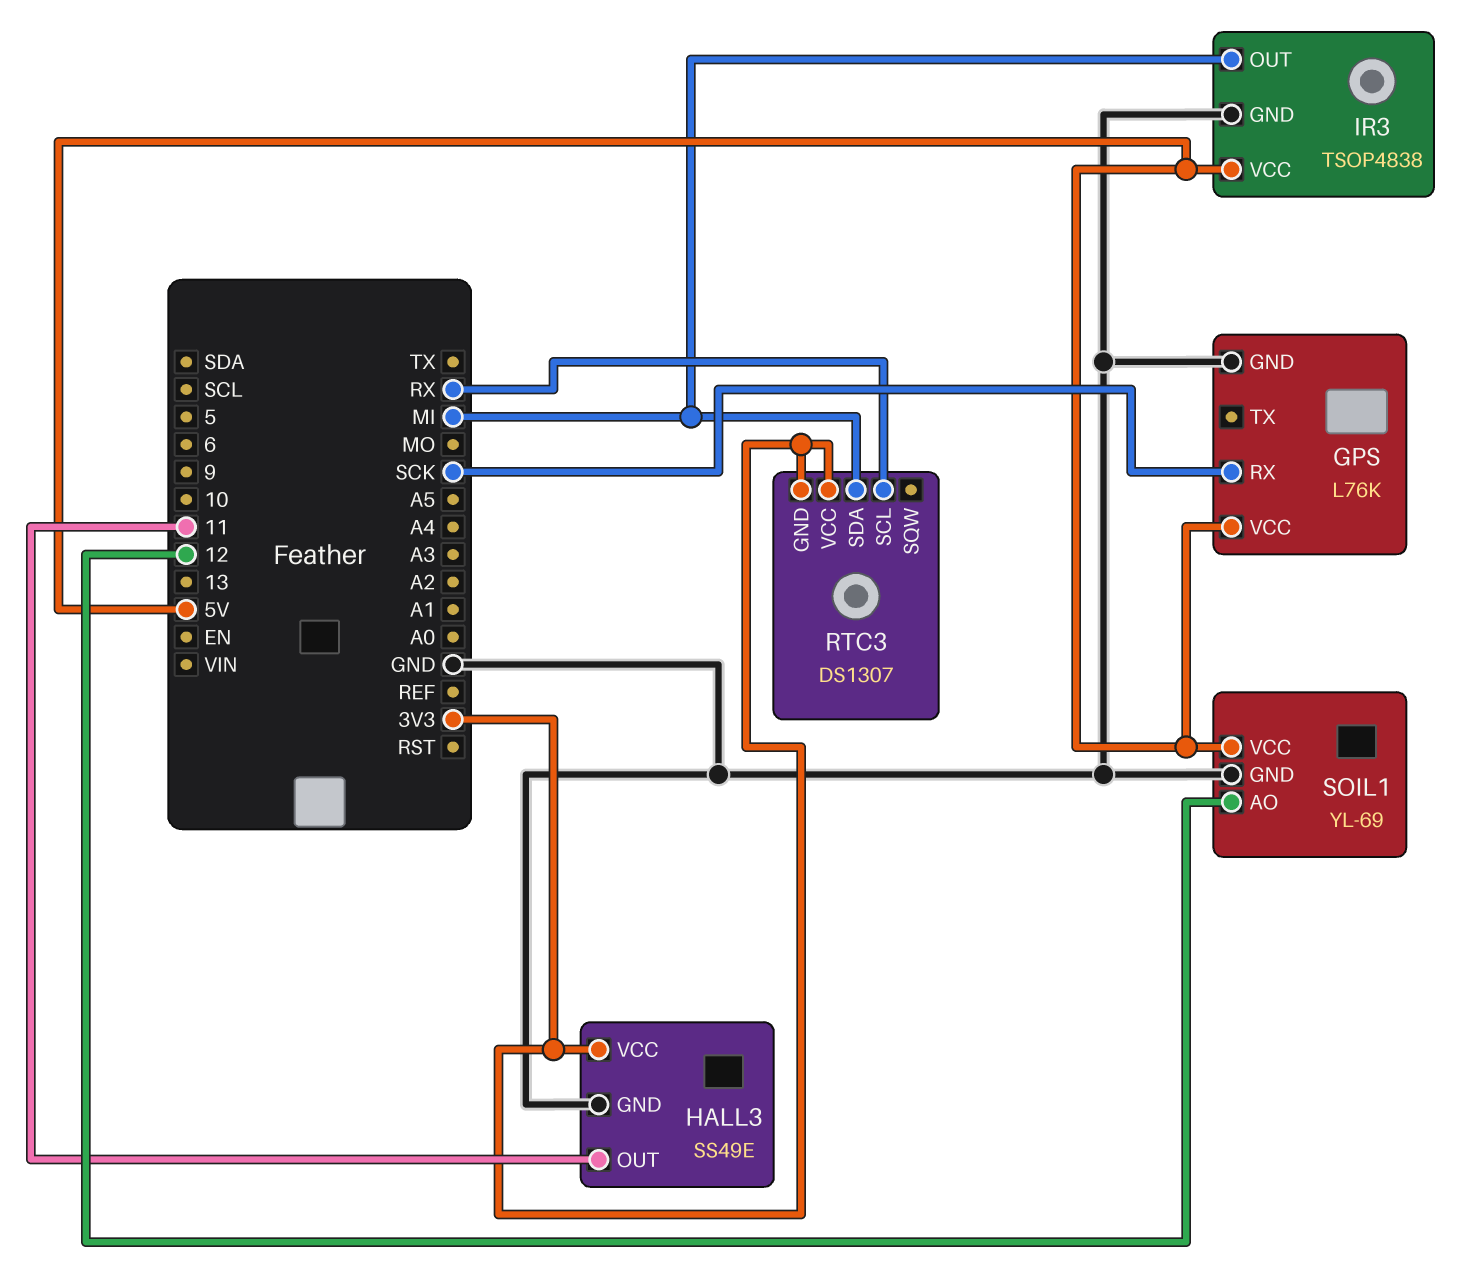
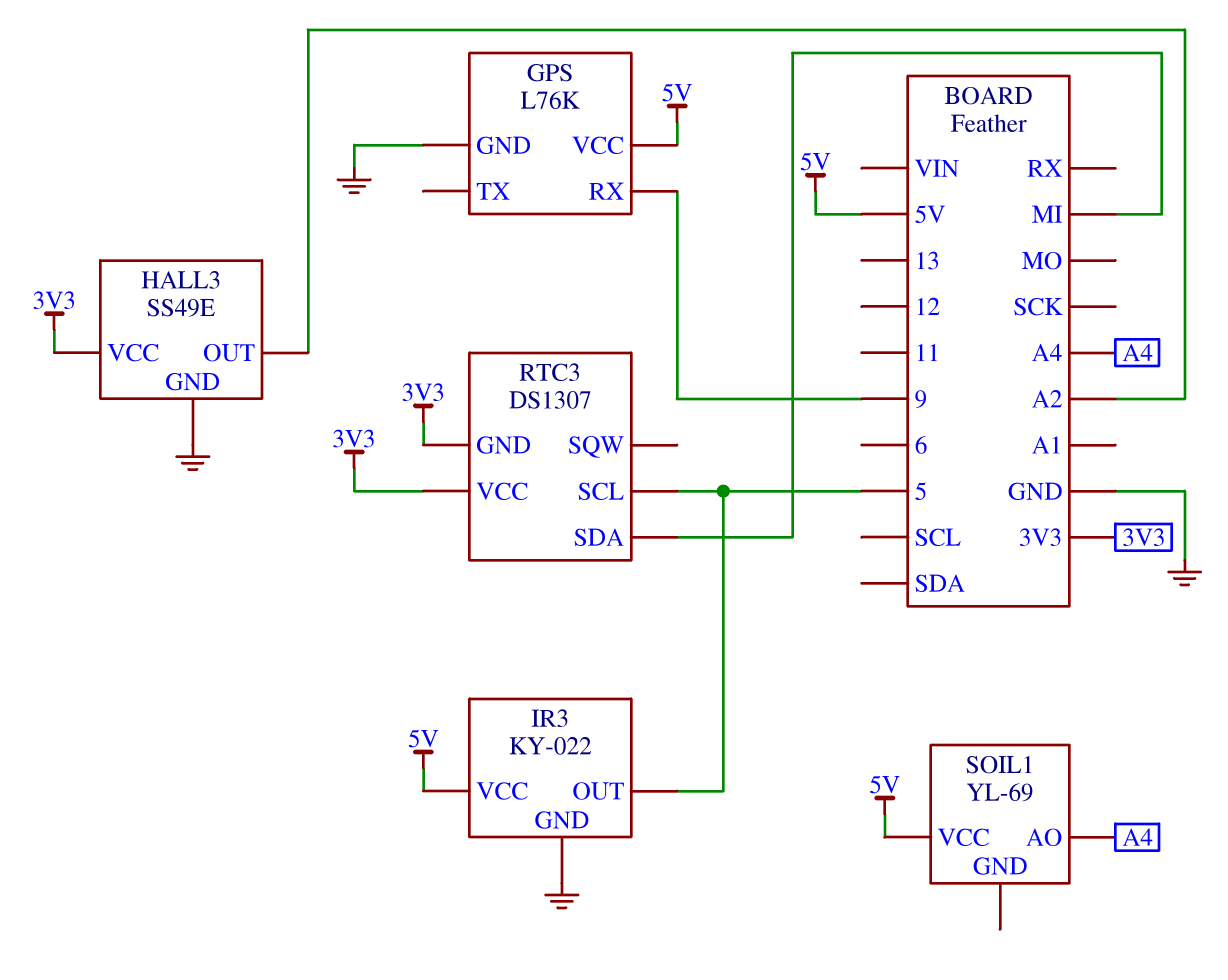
GPS pin RX: SCK -> 9
HALL3 pin OUT: 11 -> A2
IR3: TSOP4838 -> KY-022
IR3 pin OUT: MI -> 5
RTC3 pin SCL: RX -> 5
SOIL1 pin AO: 12 -> A4
SOIL1 pin GND: GND -> none

